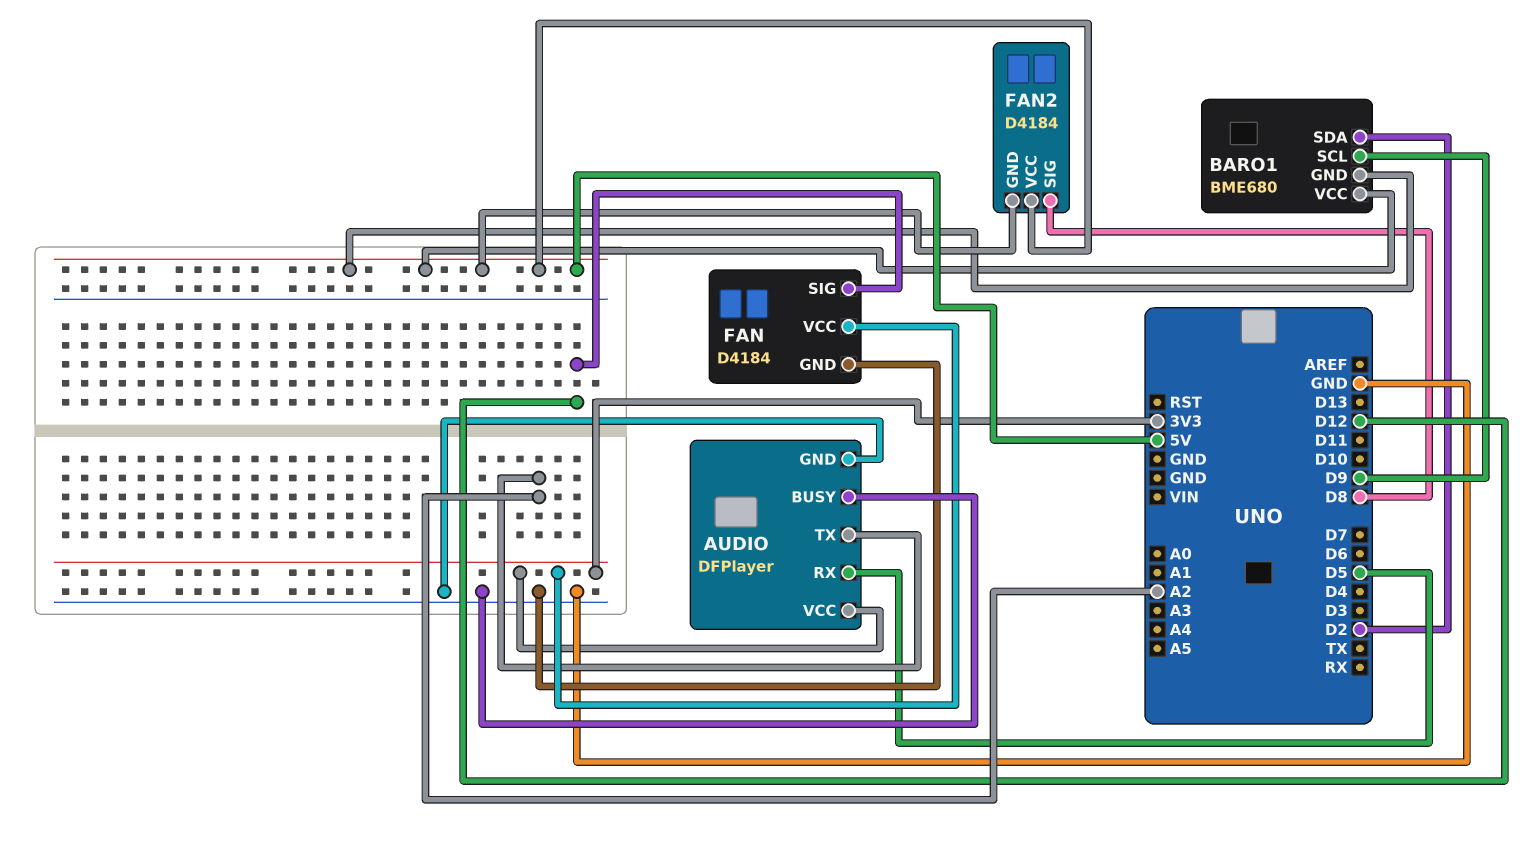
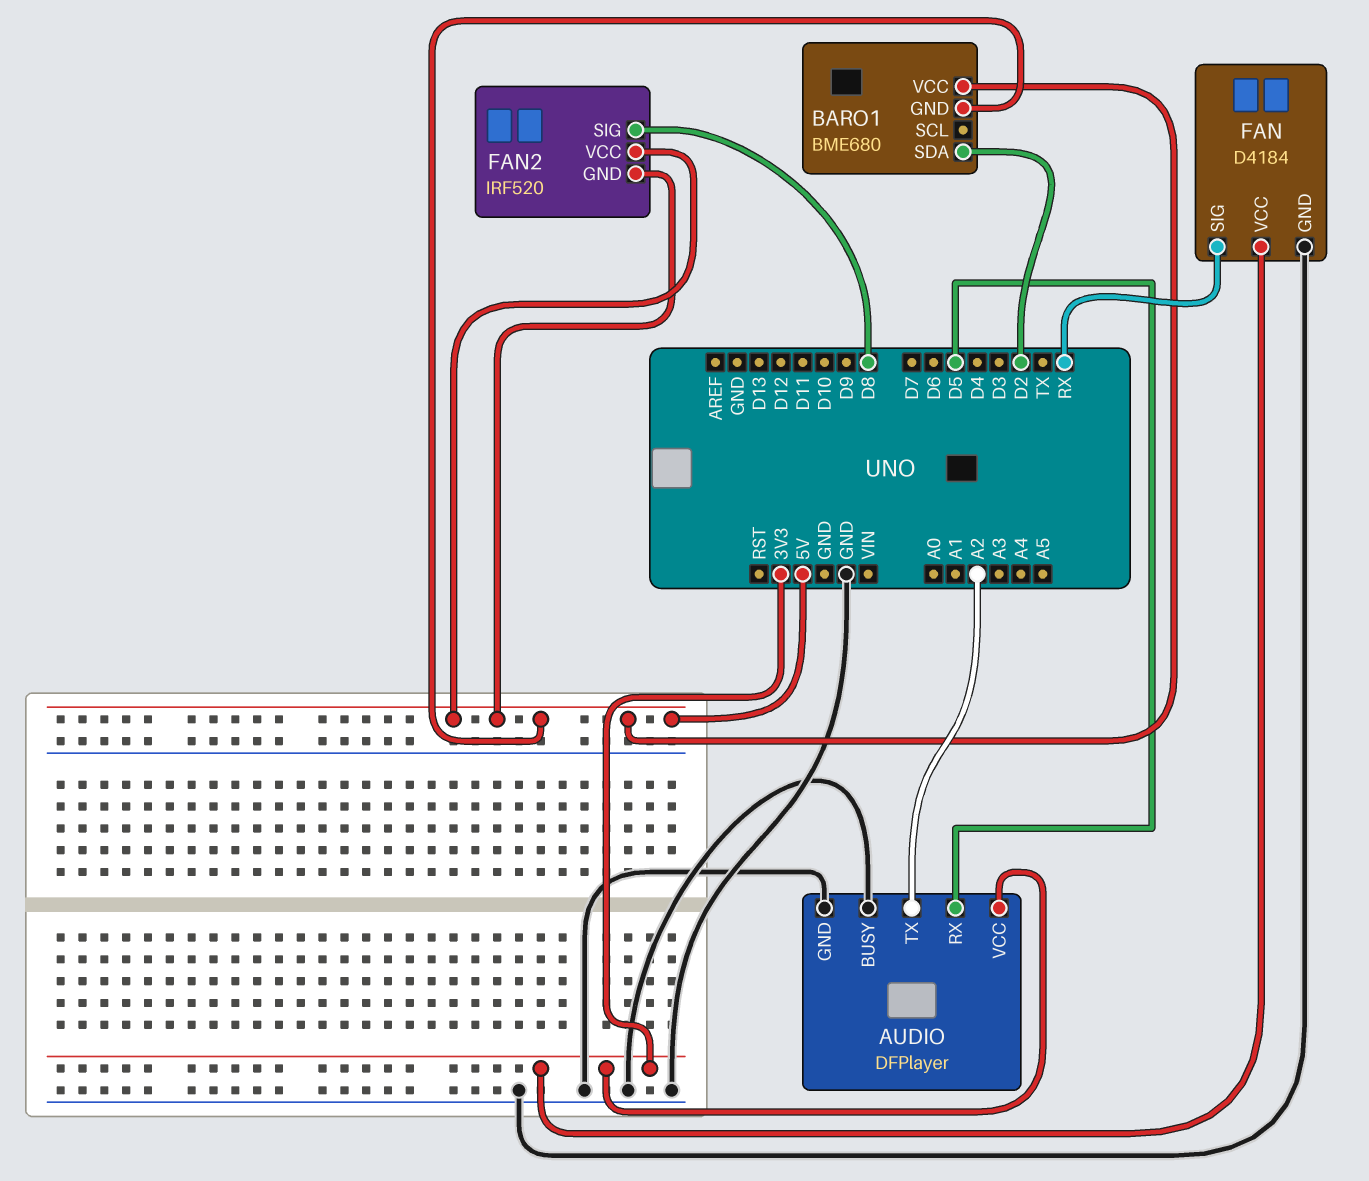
BARO1 pin SCL: D9 -> none
FAN pin SIG: D12 -> RX
FAN2: D4184 -> IRF520

